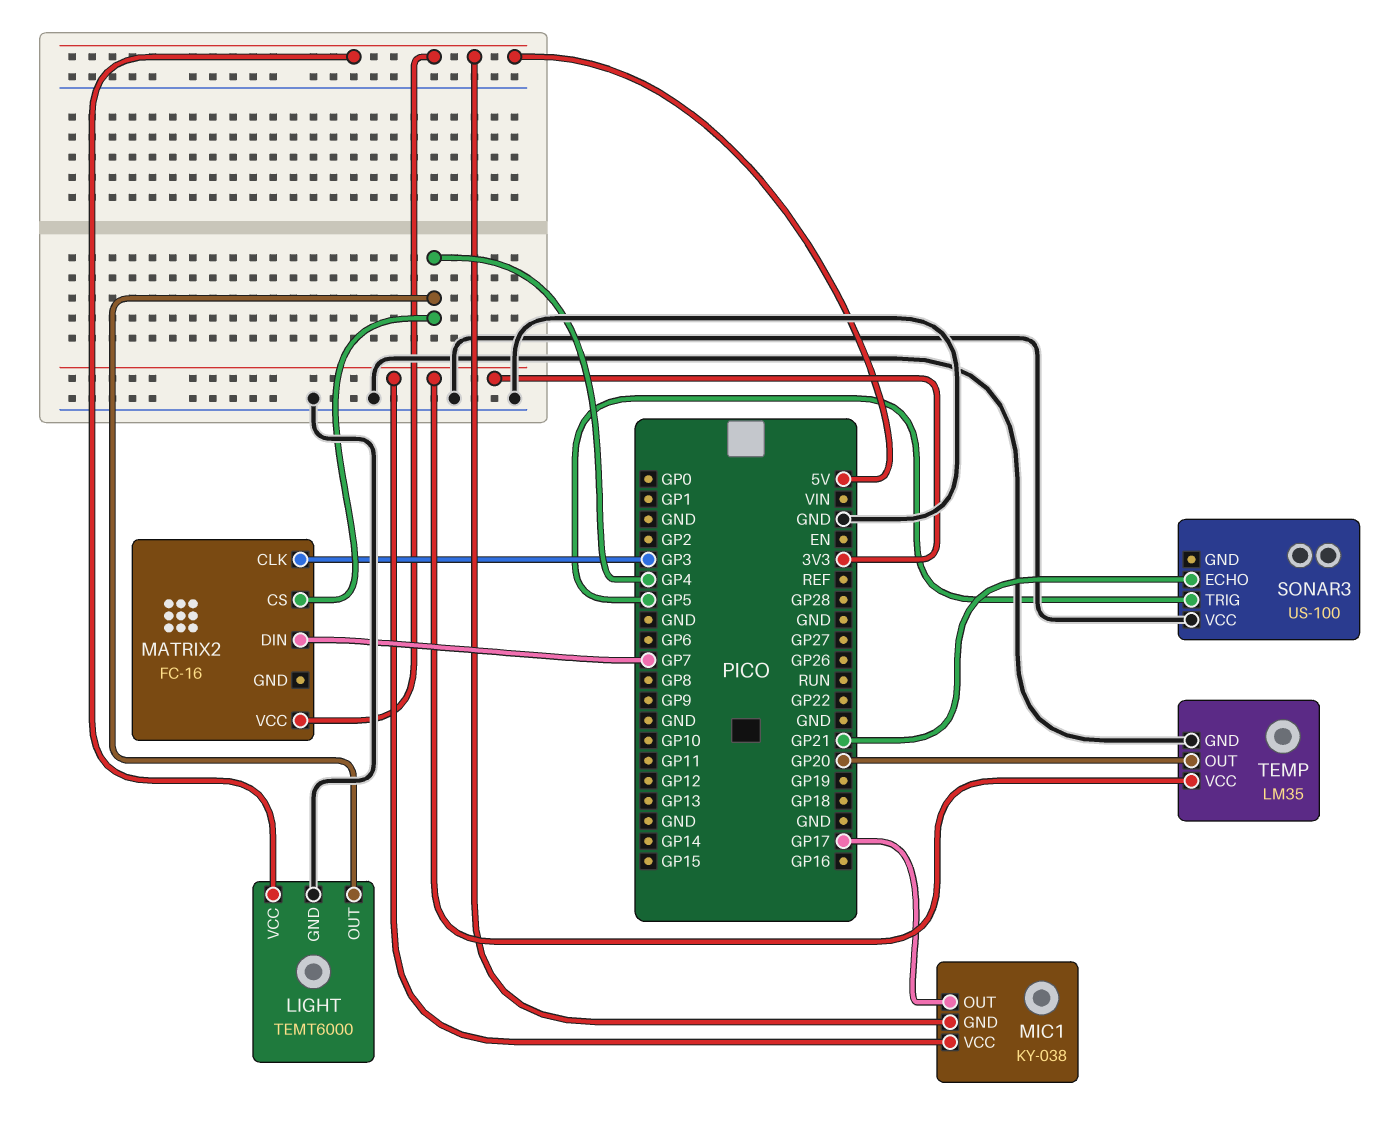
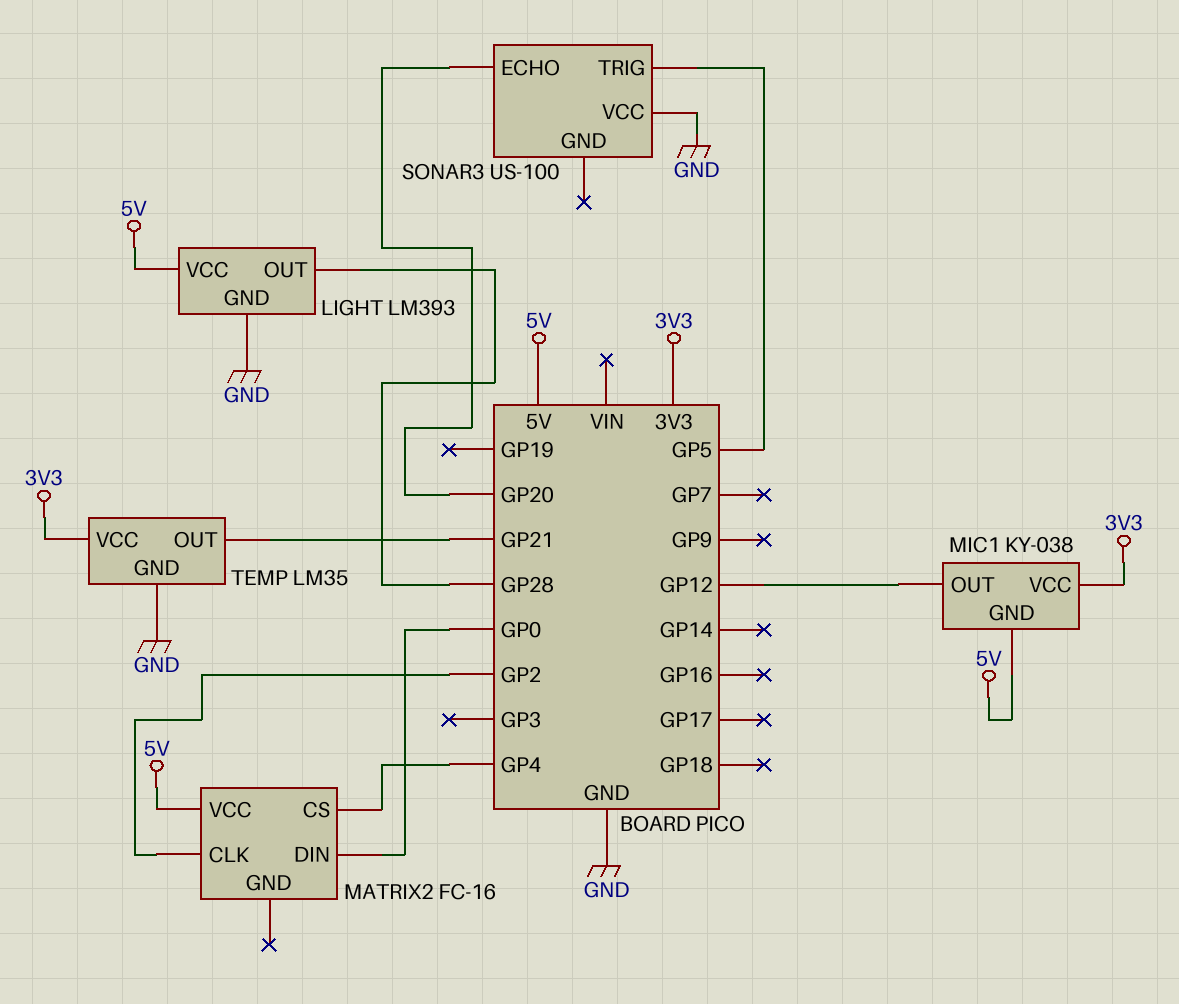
LIGHT: TEMT6000 -> LM393
LIGHT pin OUT: GP4 -> GP28
MATRIX2 pin CLK: GP3 -> GP2
MATRIX2 pin DIN: GP7 -> GP0
MIC1 pin OUT: GP17 -> GP12
SONAR3 pin ECHO: GP21 -> GP20
TEMP pin OUT: GP20 -> GP21

